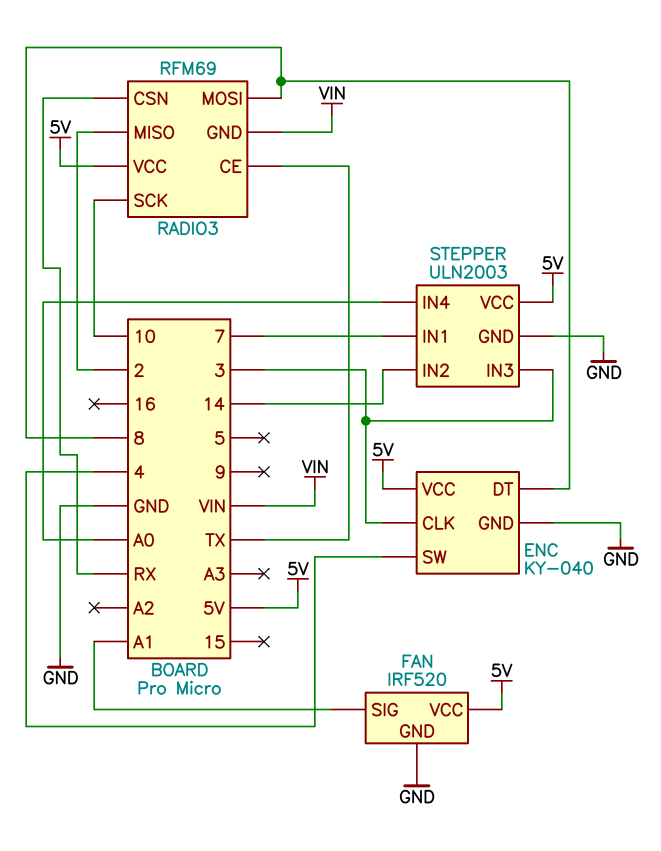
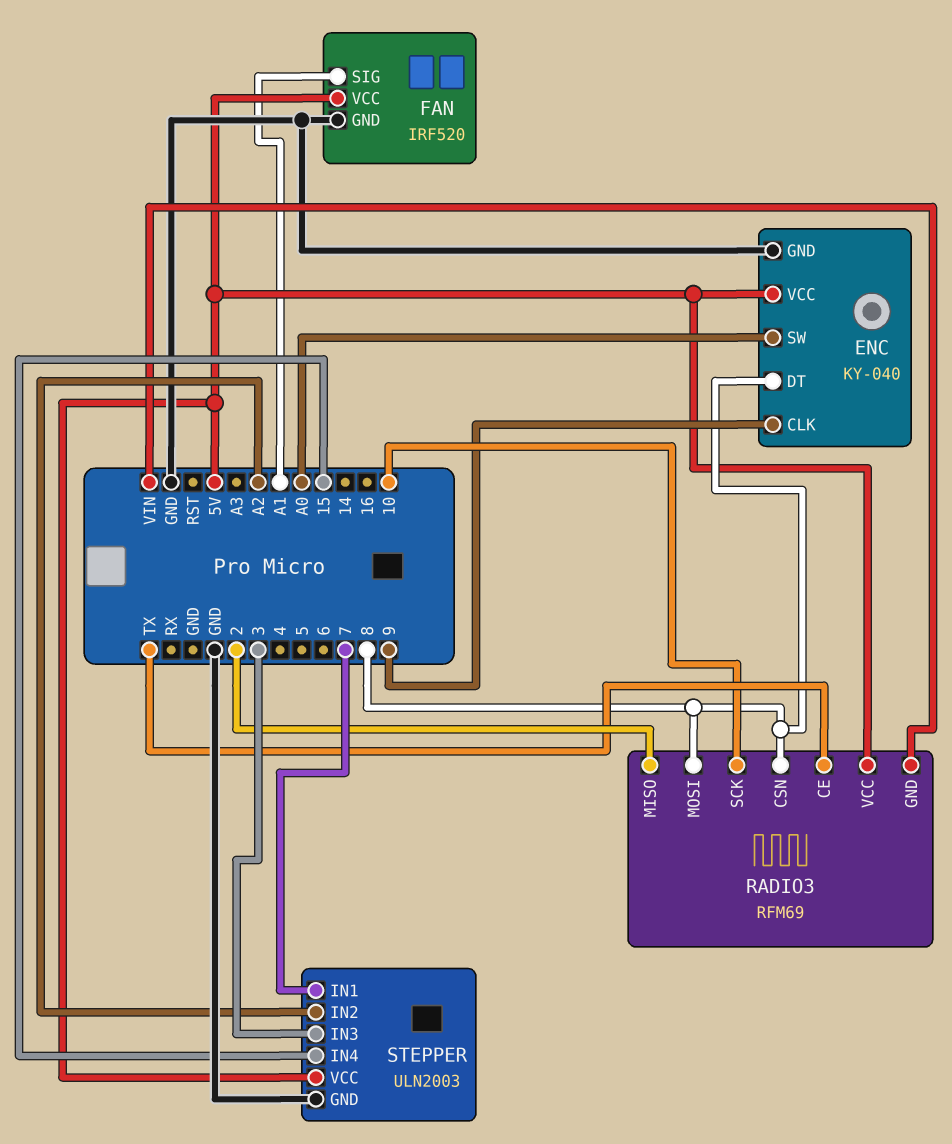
ENC pin CLK: 3 -> 9
ENC pin SW: 4 -> A0
RADIO3 pin CSN: RX -> 8
STEPPER pin IN2: 14 -> A2
STEPPER pin IN4: A0 -> 15

